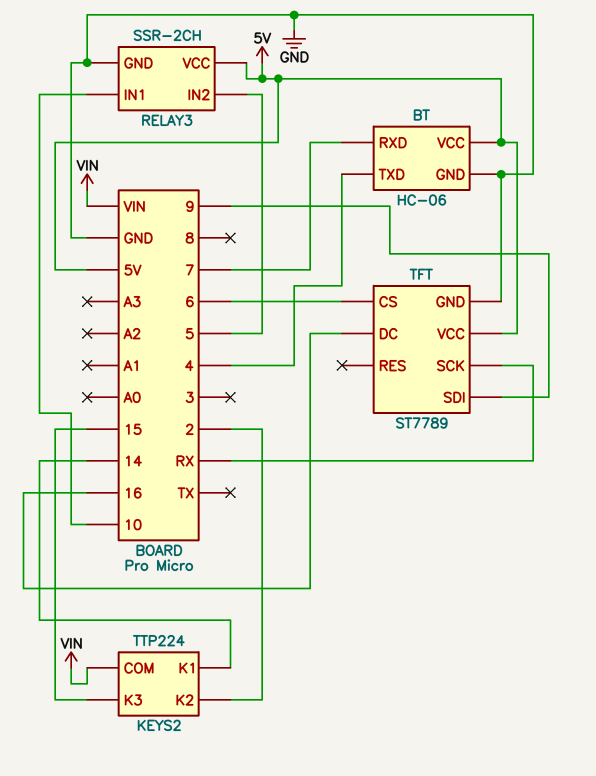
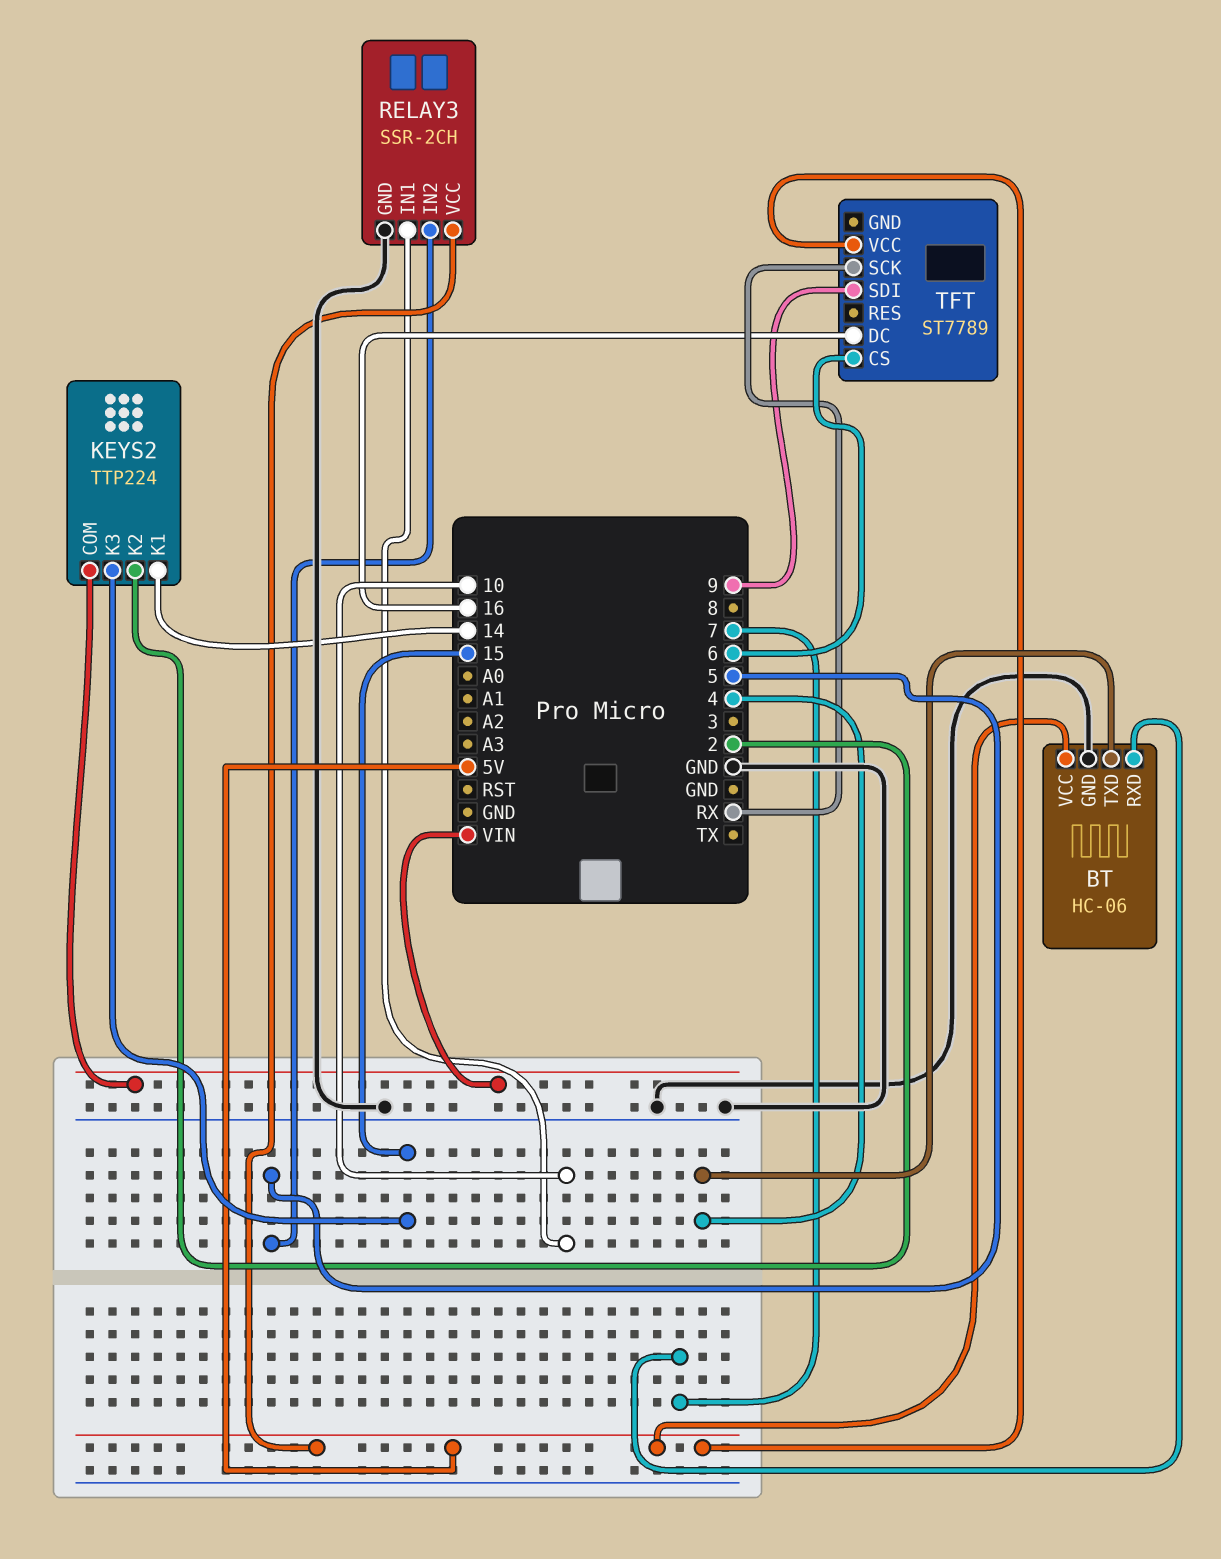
TFT pin GND: GND -> none

